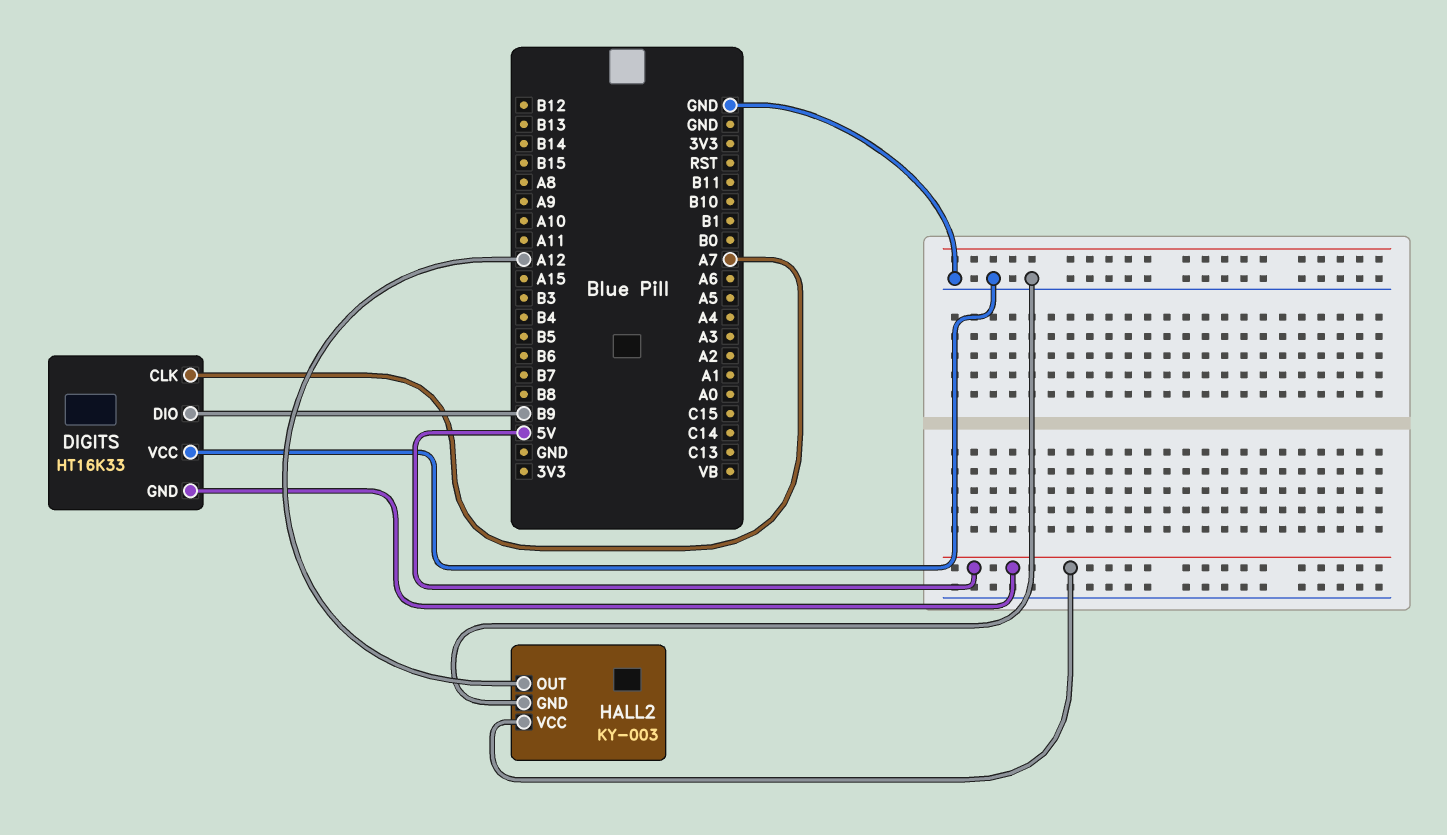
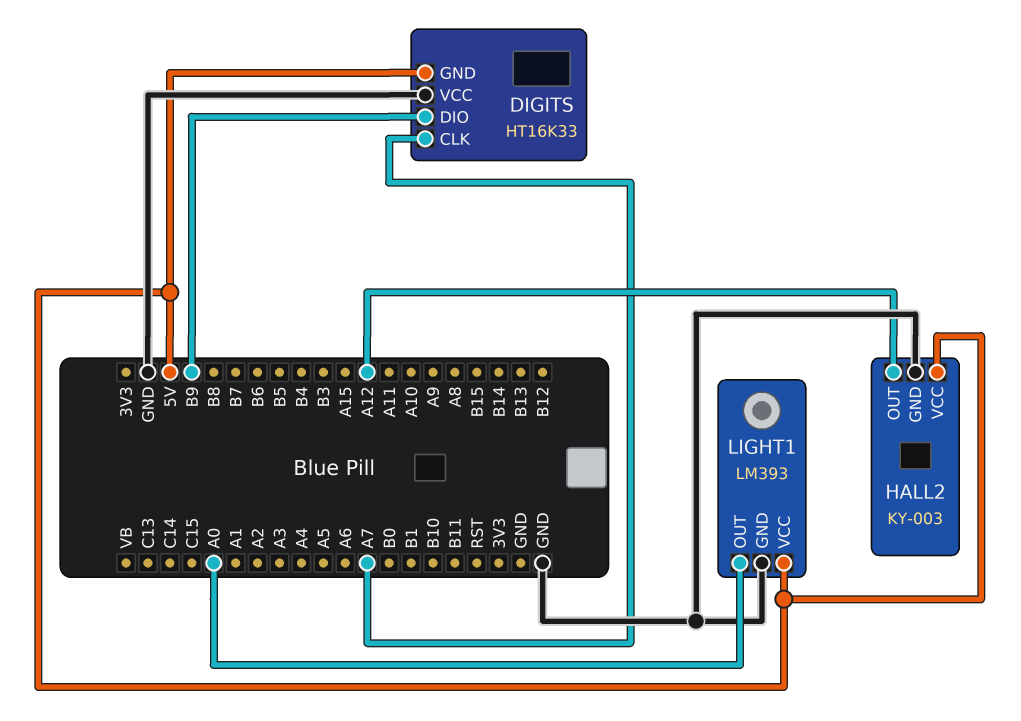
LIGHT1: none -> LM393
LIGHT1 pin GND: none -> GND
LIGHT1 pin OUT: none -> A0
LIGHT1 pin VCC: none -> 5V

